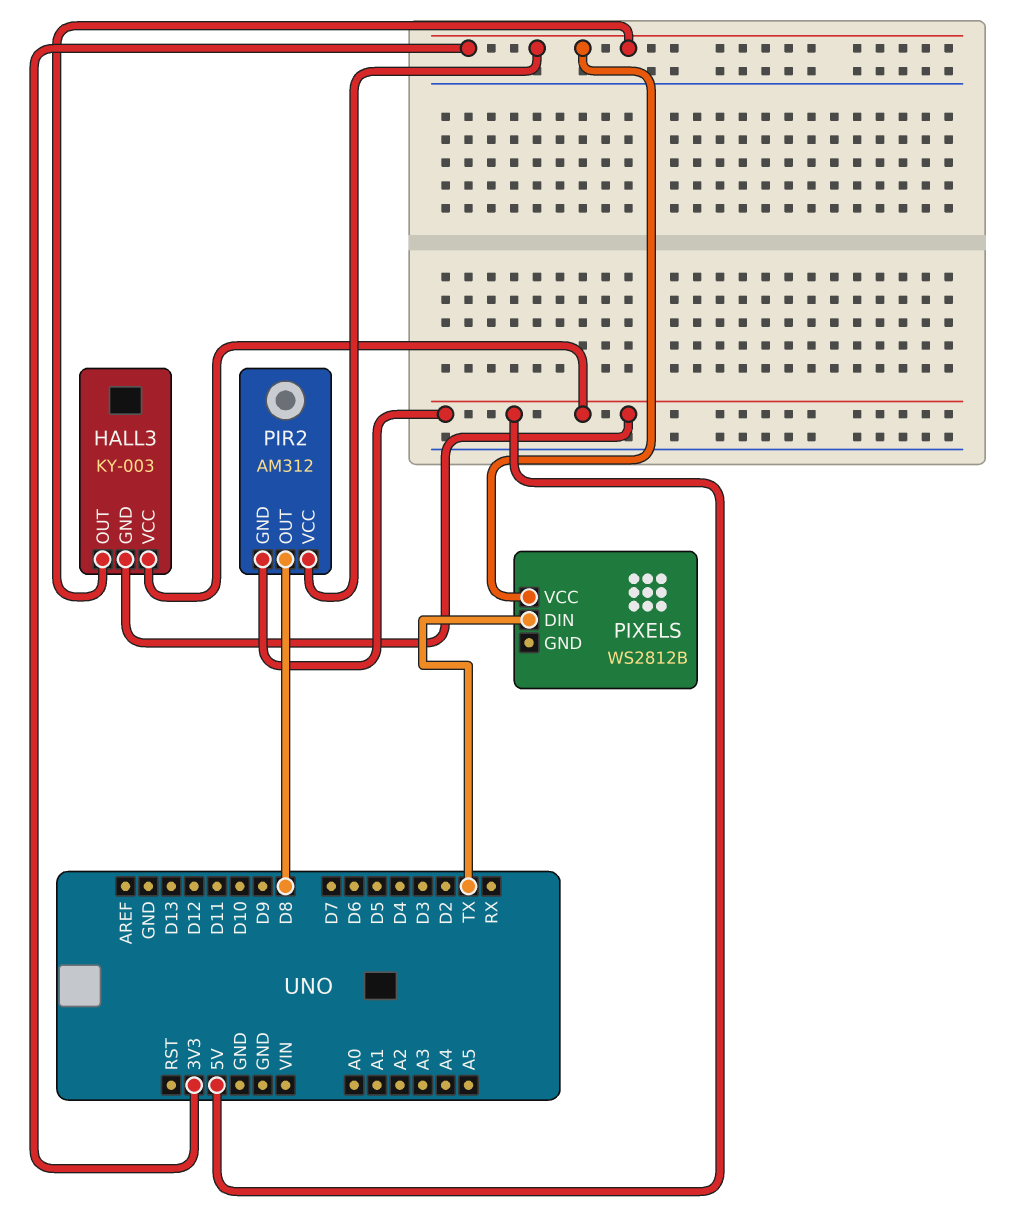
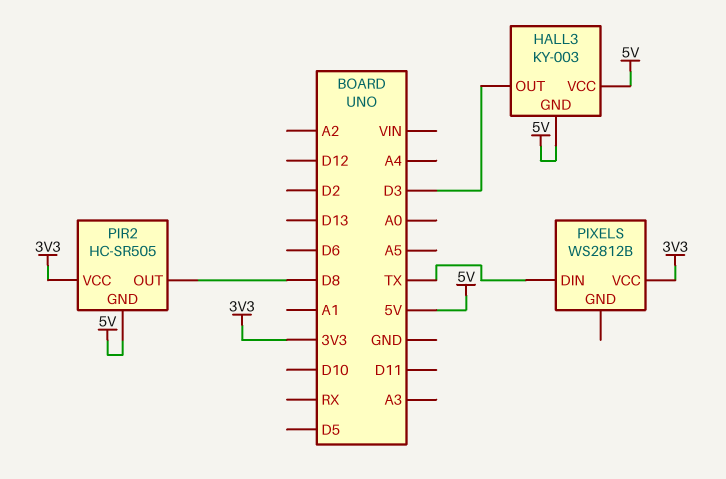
HALL3 pin OUT: 3V3 -> D3
PIR2: AM312 -> HC-SR505

